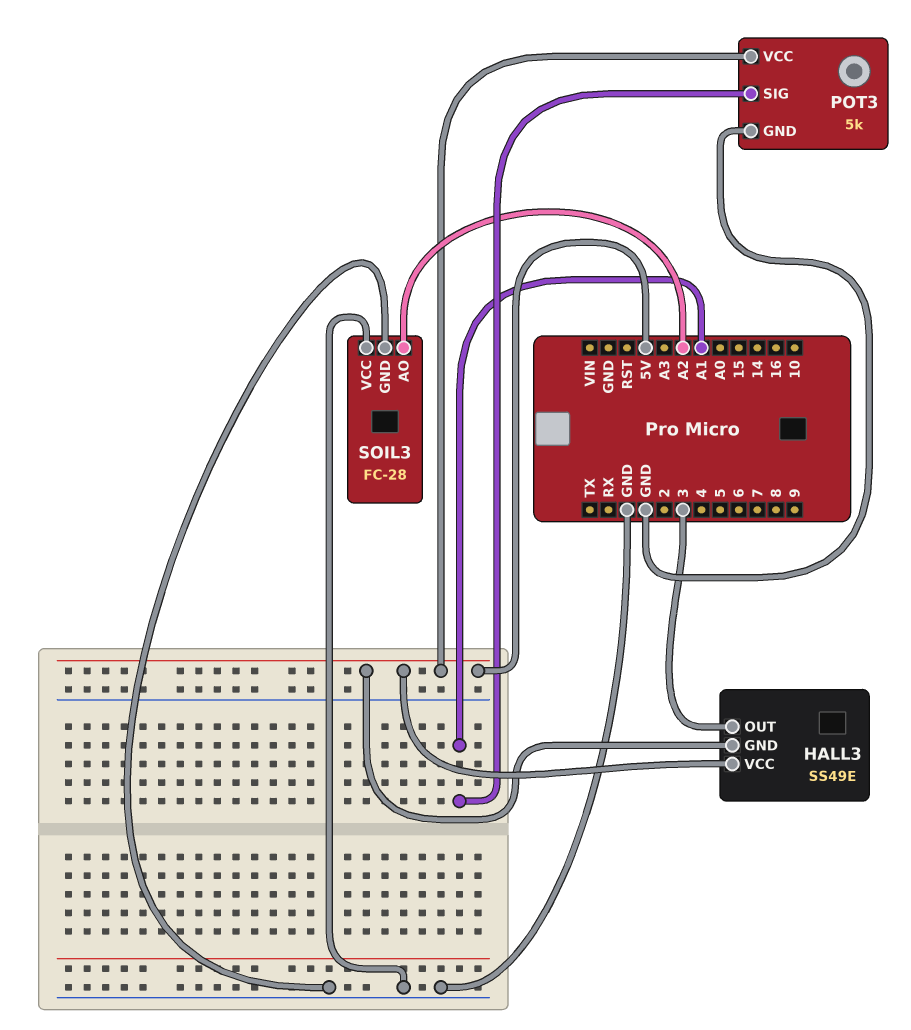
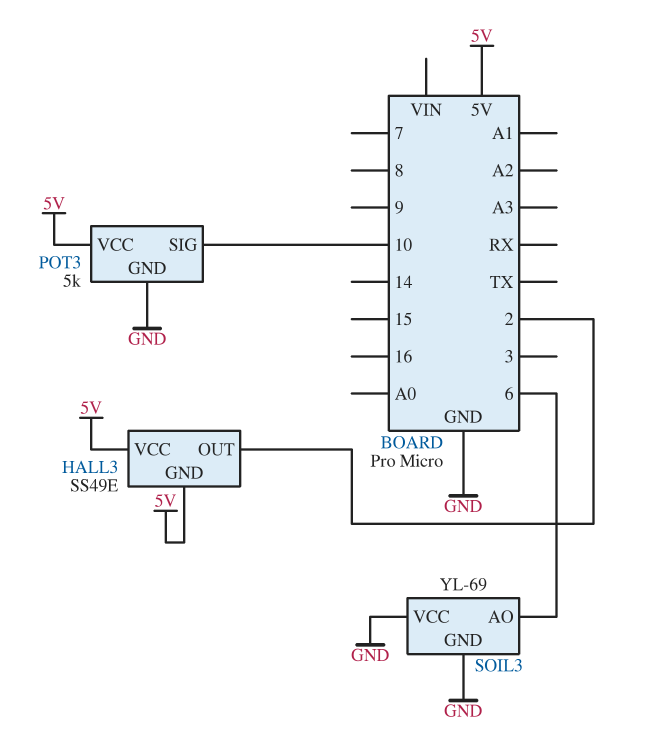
HALL3 pin OUT: 3 -> 2
POT3 pin SIG: A1 -> 10
SOIL3: FC-28 -> YL-69
SOIL3 pin AO: A2 -> 6

